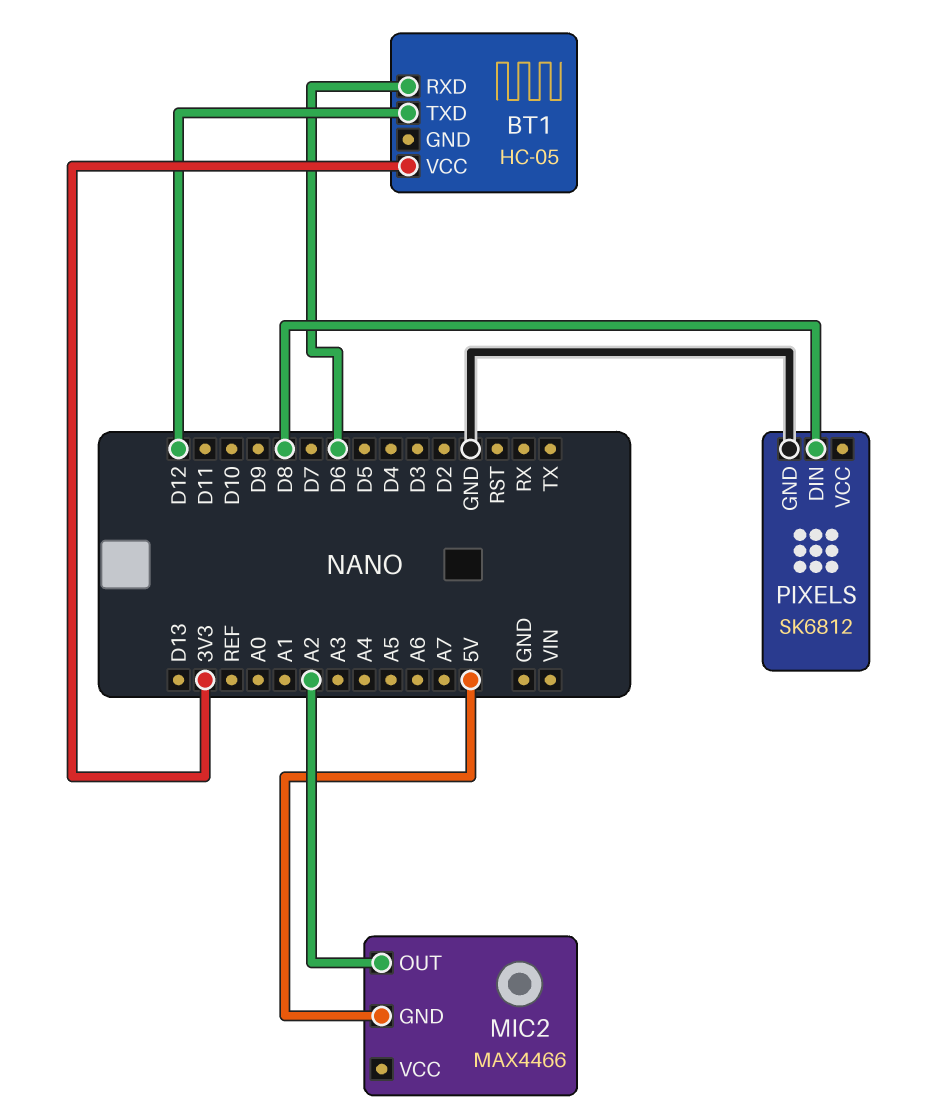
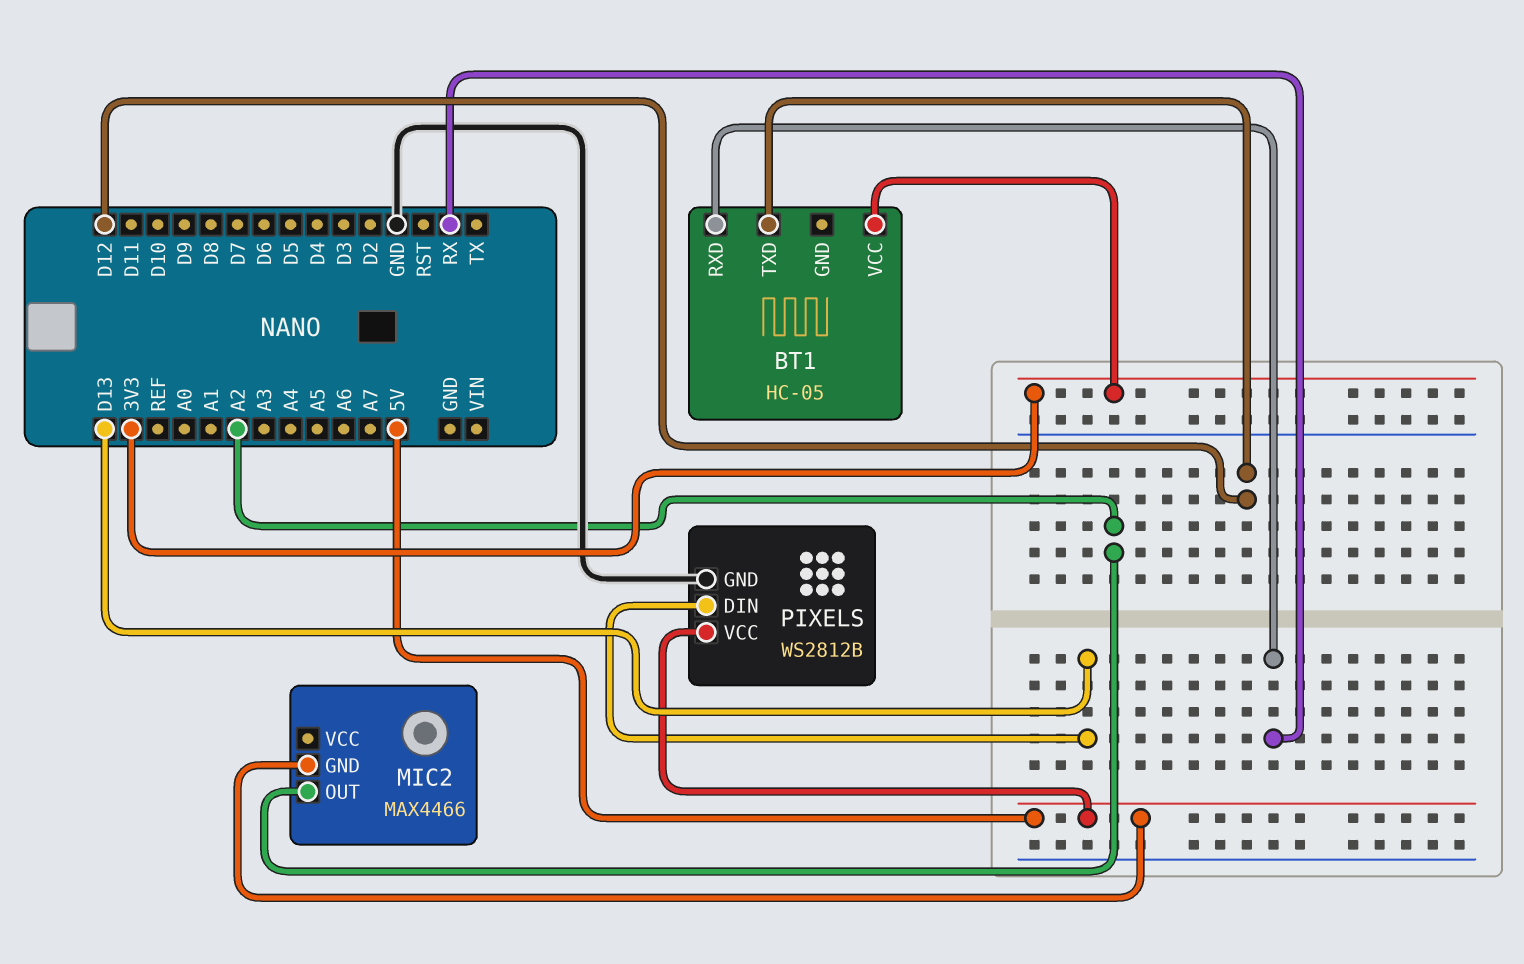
BT1 pin RXD: D6 -> RX
PIXELS: SK6812 -> WS2812B
PIXELS pin DIN: D8 -> D13
PIXELS pin VCC: none -> 5V

